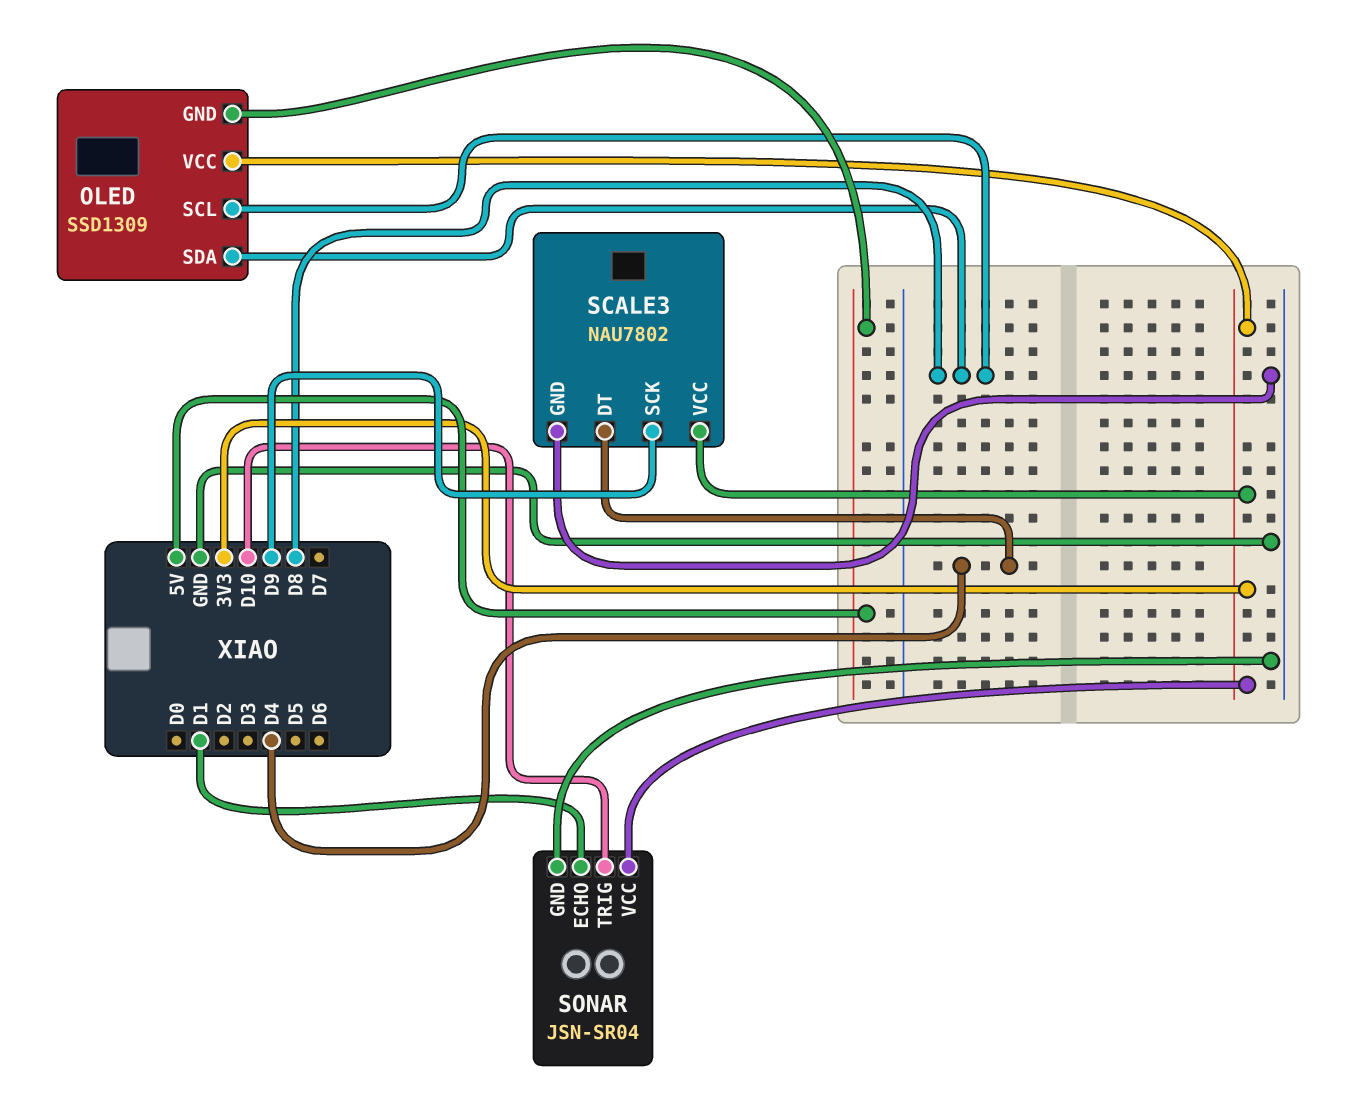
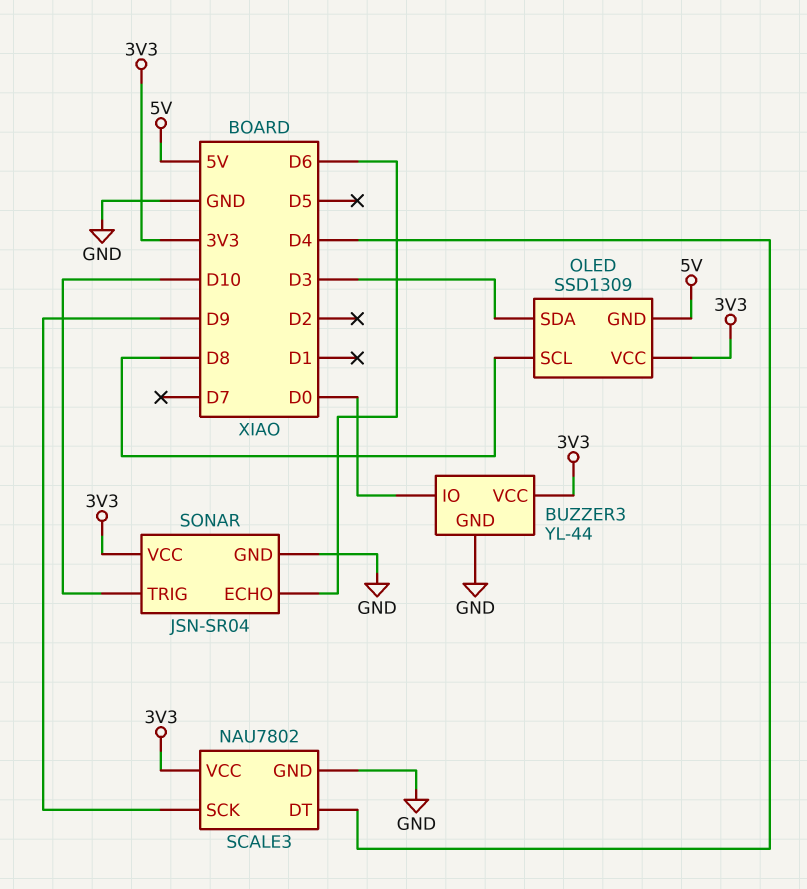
BUZZER3: none -> YL-44
BUZZER3 pin GND: none -> GND
BUZZER3 pin IO: none -> D0
BUZZER3 pin VCC: none -> 3V3
OLED pin SDA: D8 -> D3
SONAR pin ECHO: D1 -> D6

